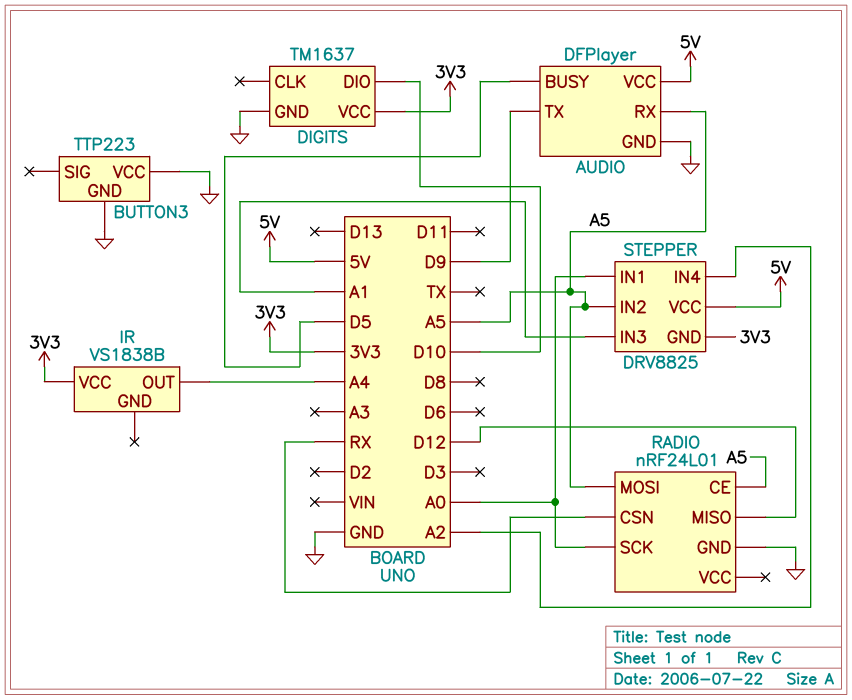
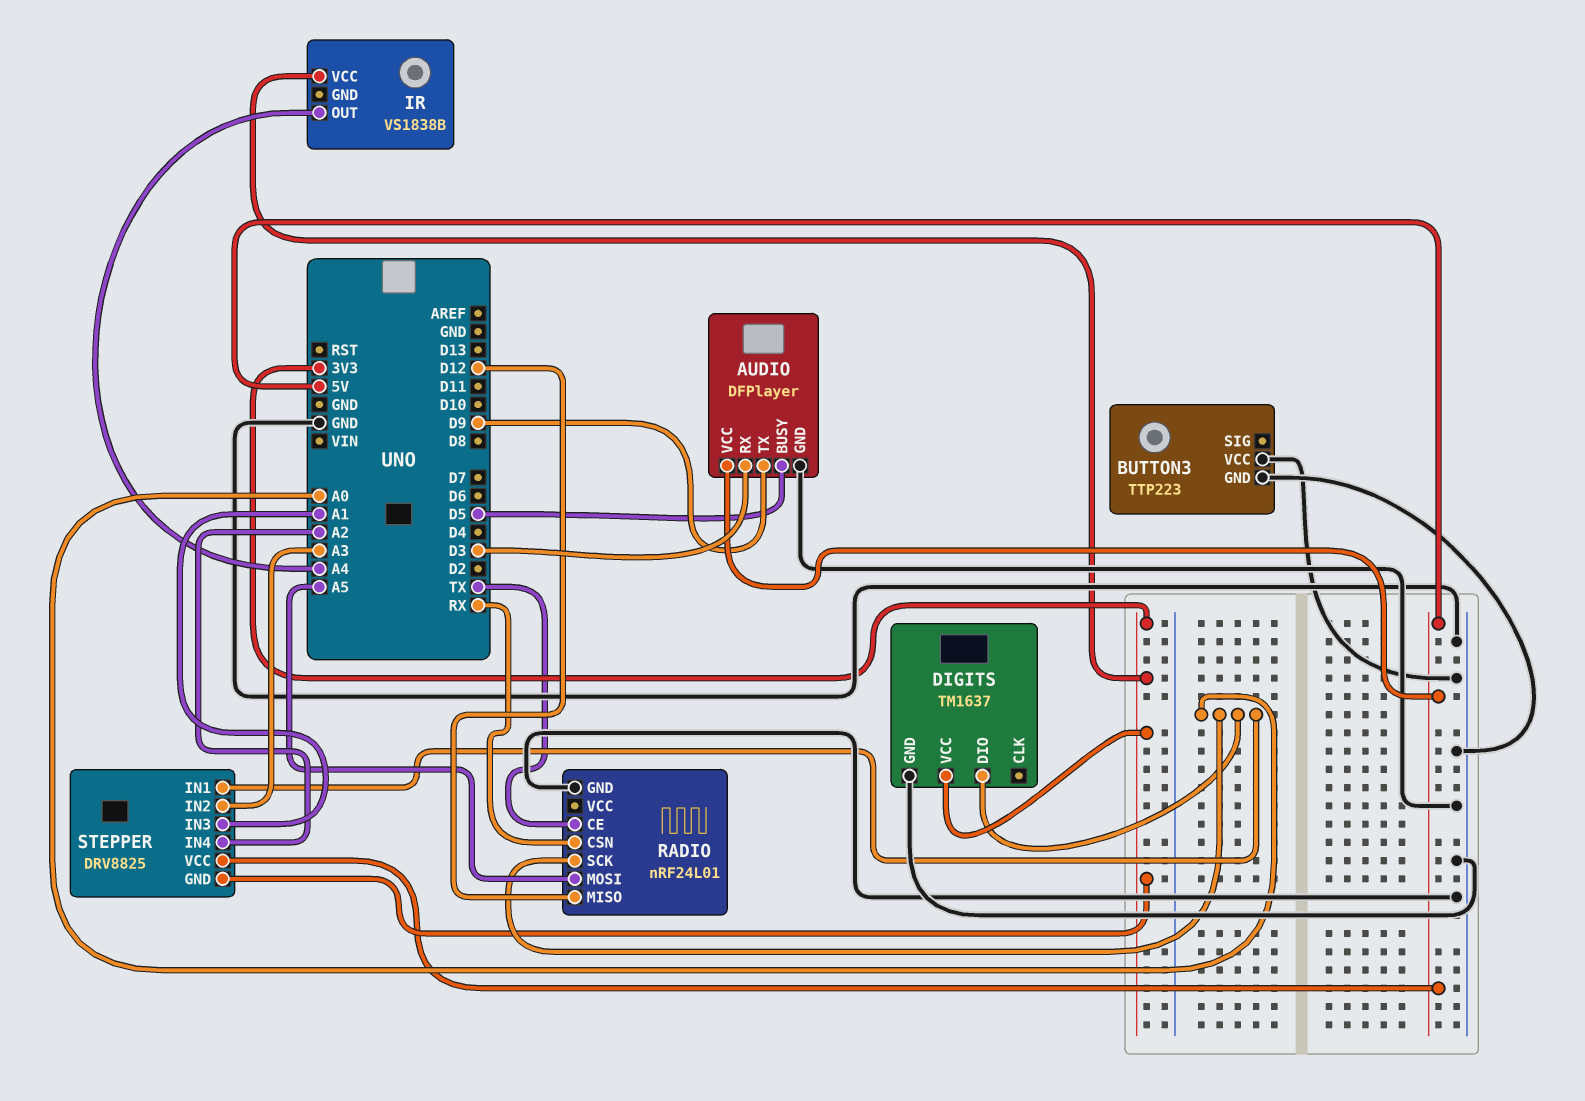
AUDIO pin RX: A5 -> D3
DIGITS pin DIO: D10 -> A0
RADIO pin CE: A5 -> TX
STEPPER pin IN2: A5 -> A3

